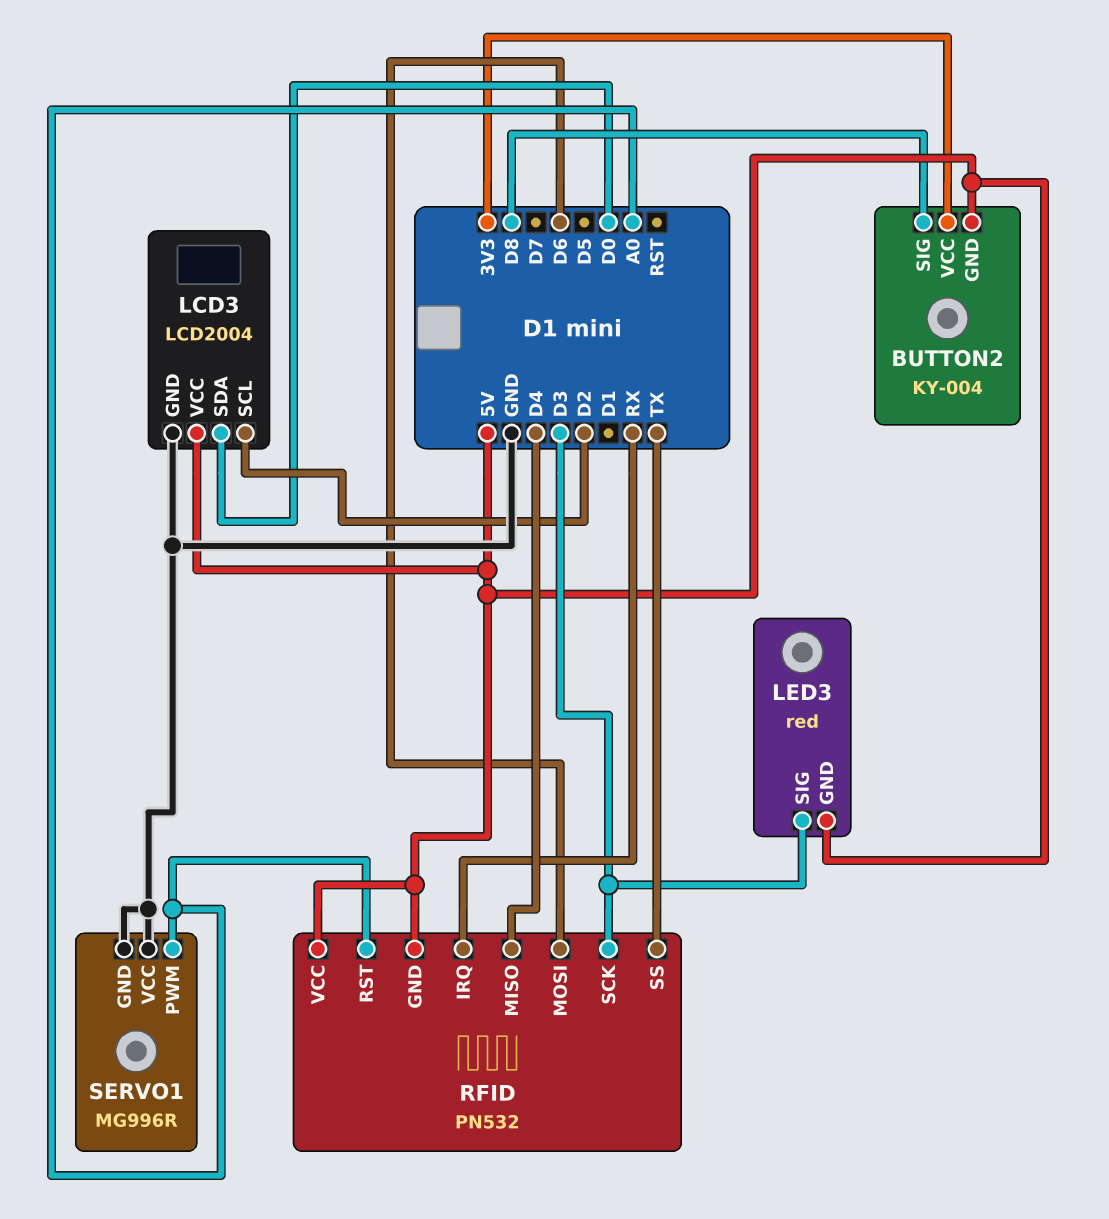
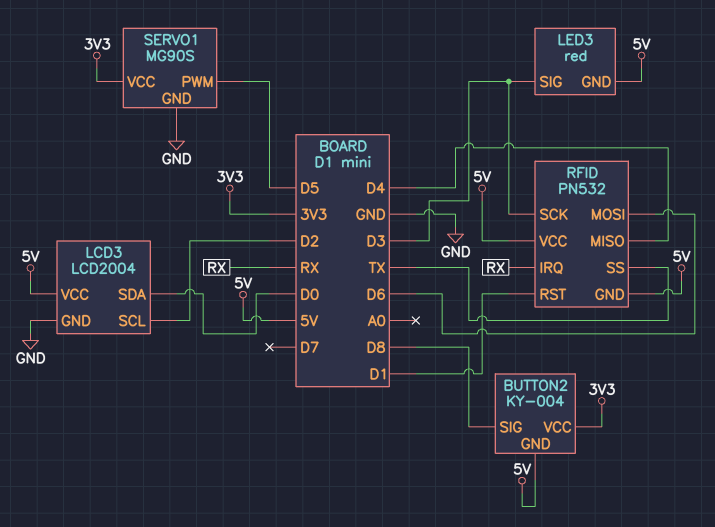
RFID pin RST: A0 -> D1
SERVO1: MG996R -> MG90S
SERVO1 pin PWM: A0 -> D5
SERVO1 pin VCC: GND -> 3V3

